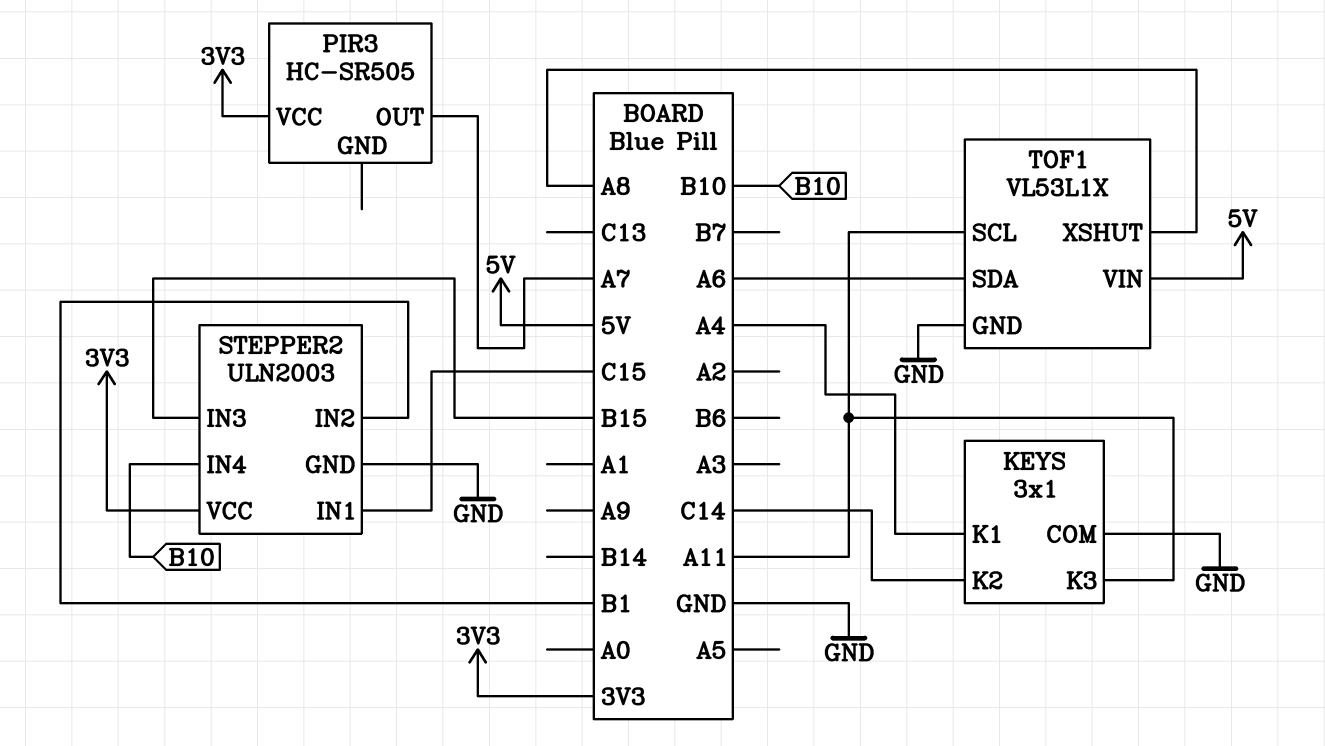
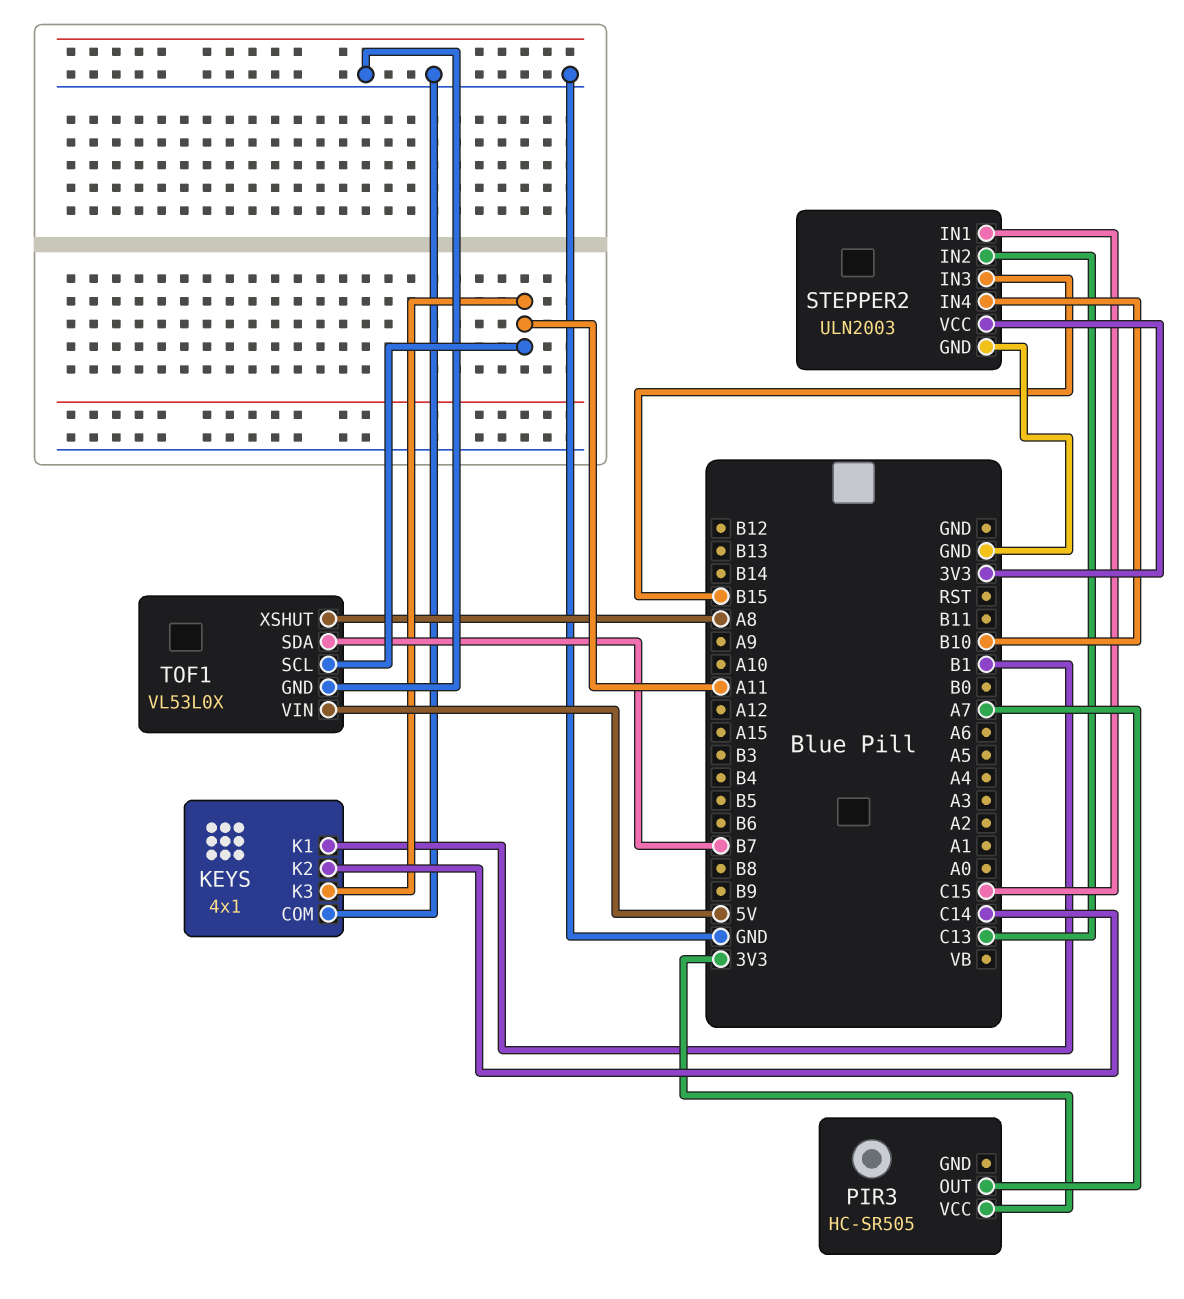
KEYS: 3x1 -> 4x1
KEYS pin K1: A4 -> B1
STEPPER2 pin IN2: B1 -> C13
TOF1: VL53L1X -> VL53L0X
TOF1 pin SDA: A6 -> B7

